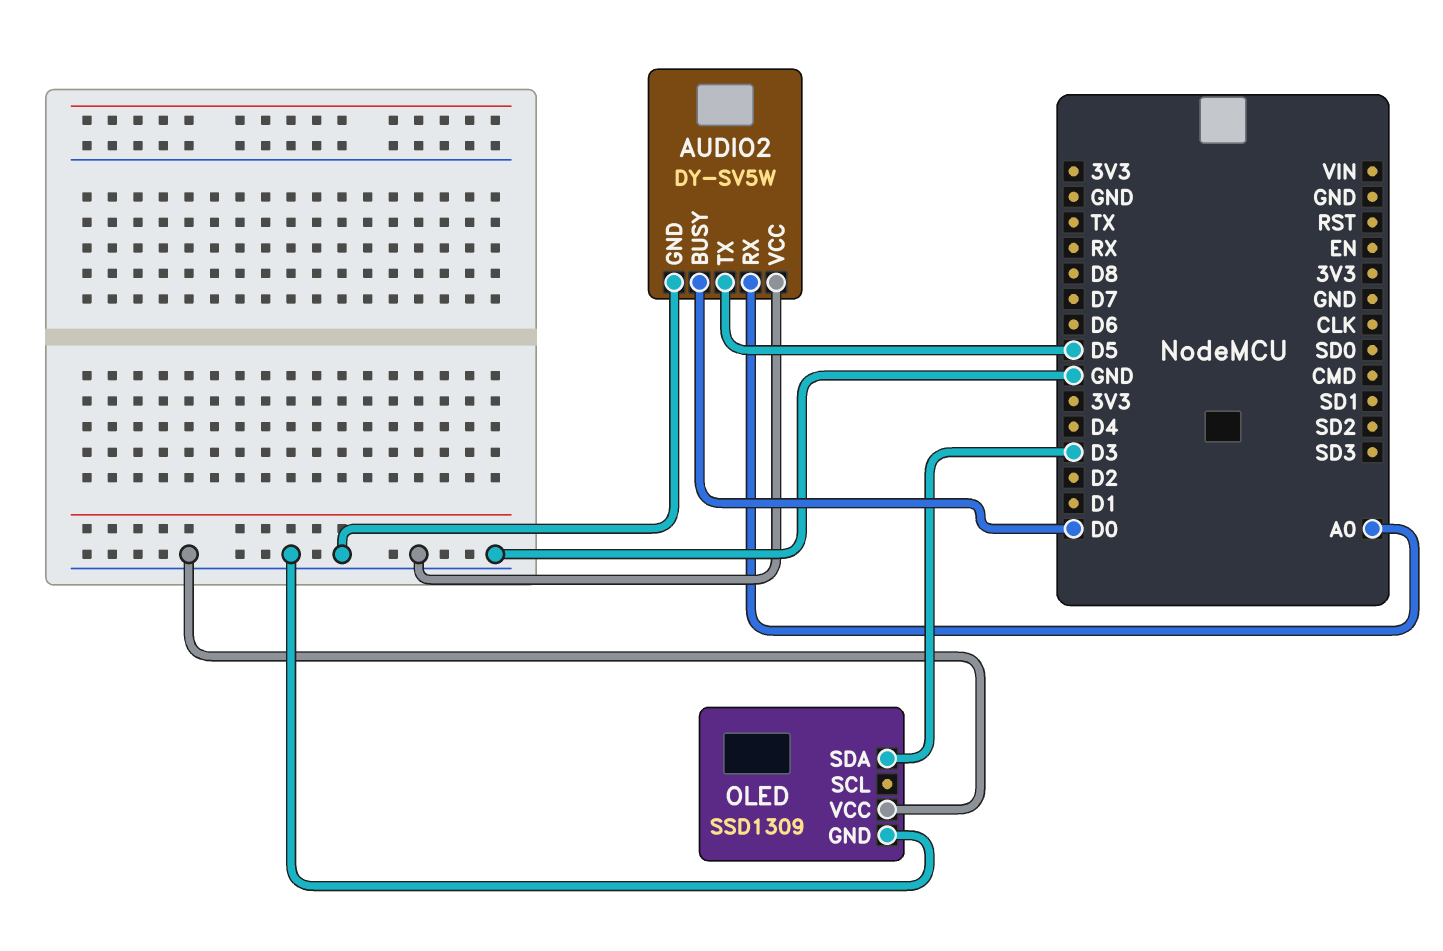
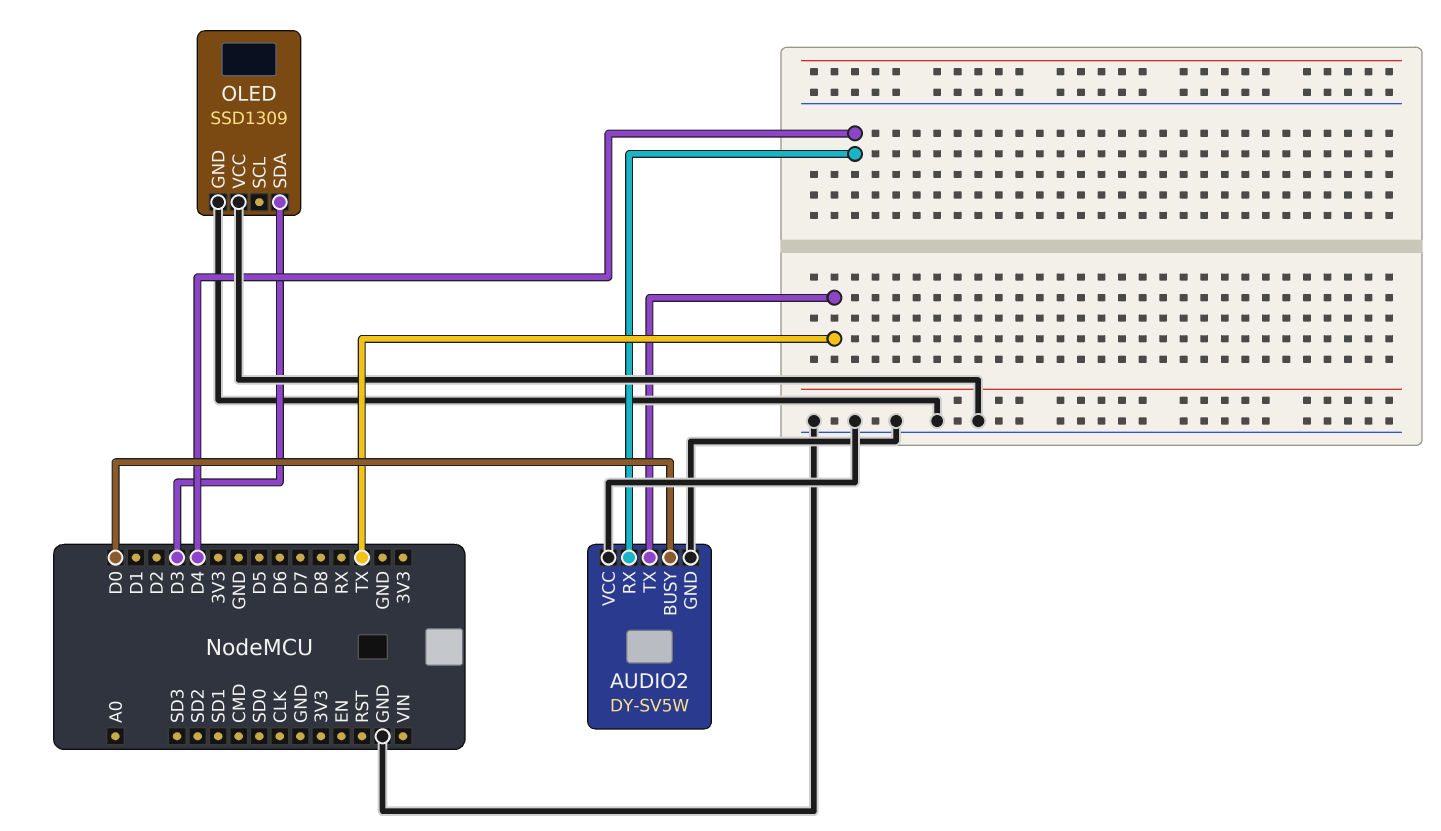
AUDIO2 pin RX: A0 -> D4
AUDIO2 pin TX: D5 -> TX

